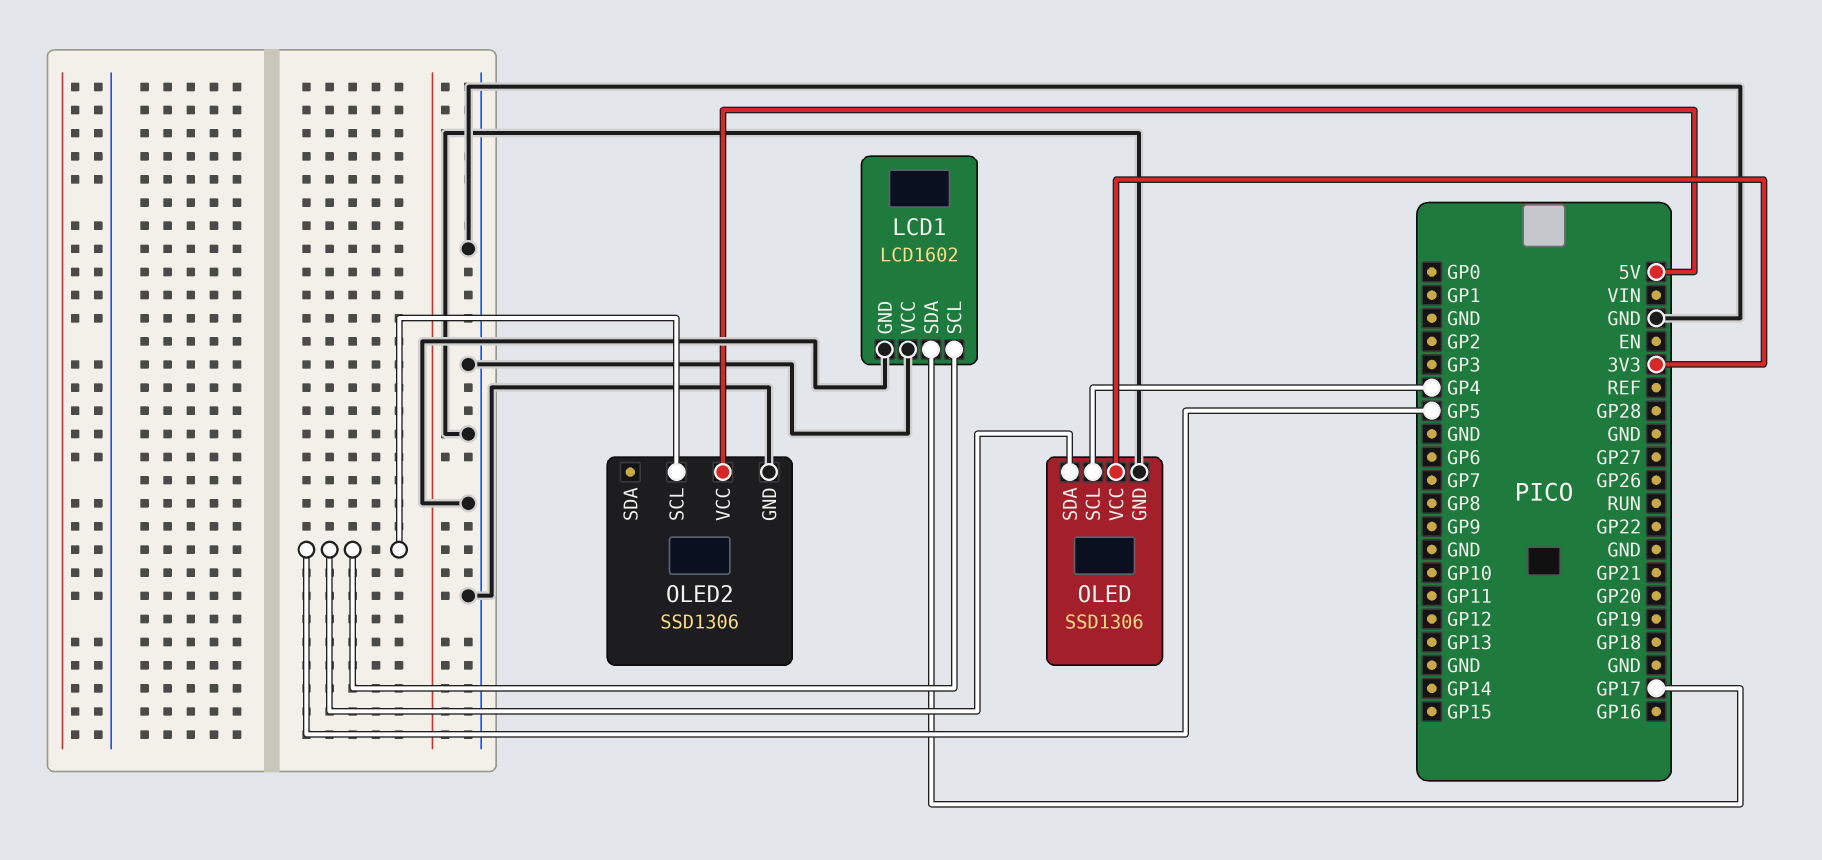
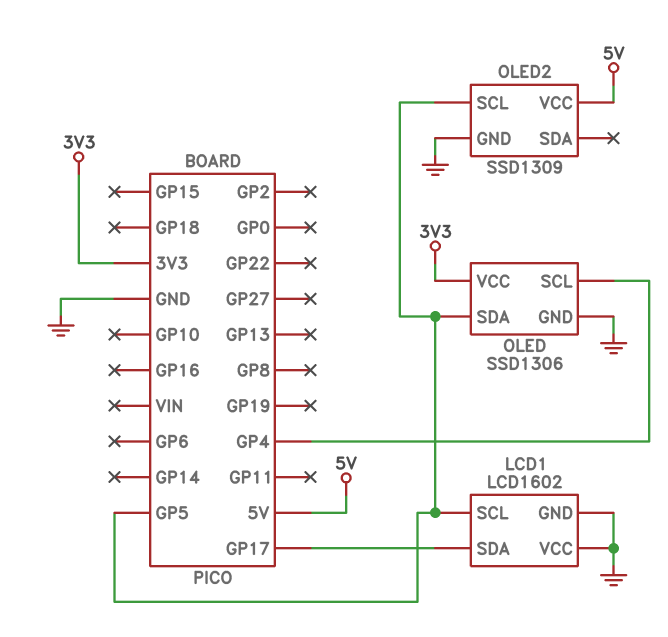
OLED2: SSD1306 -> SSD1309

